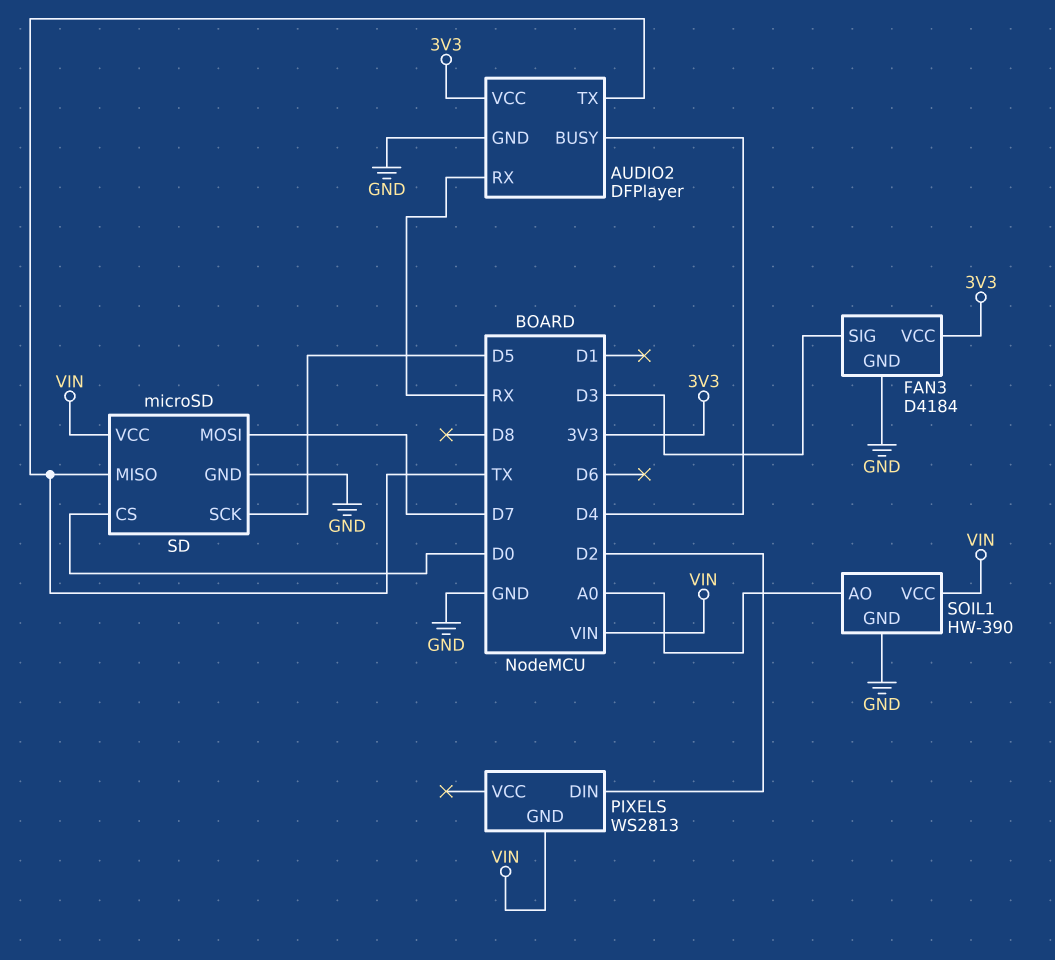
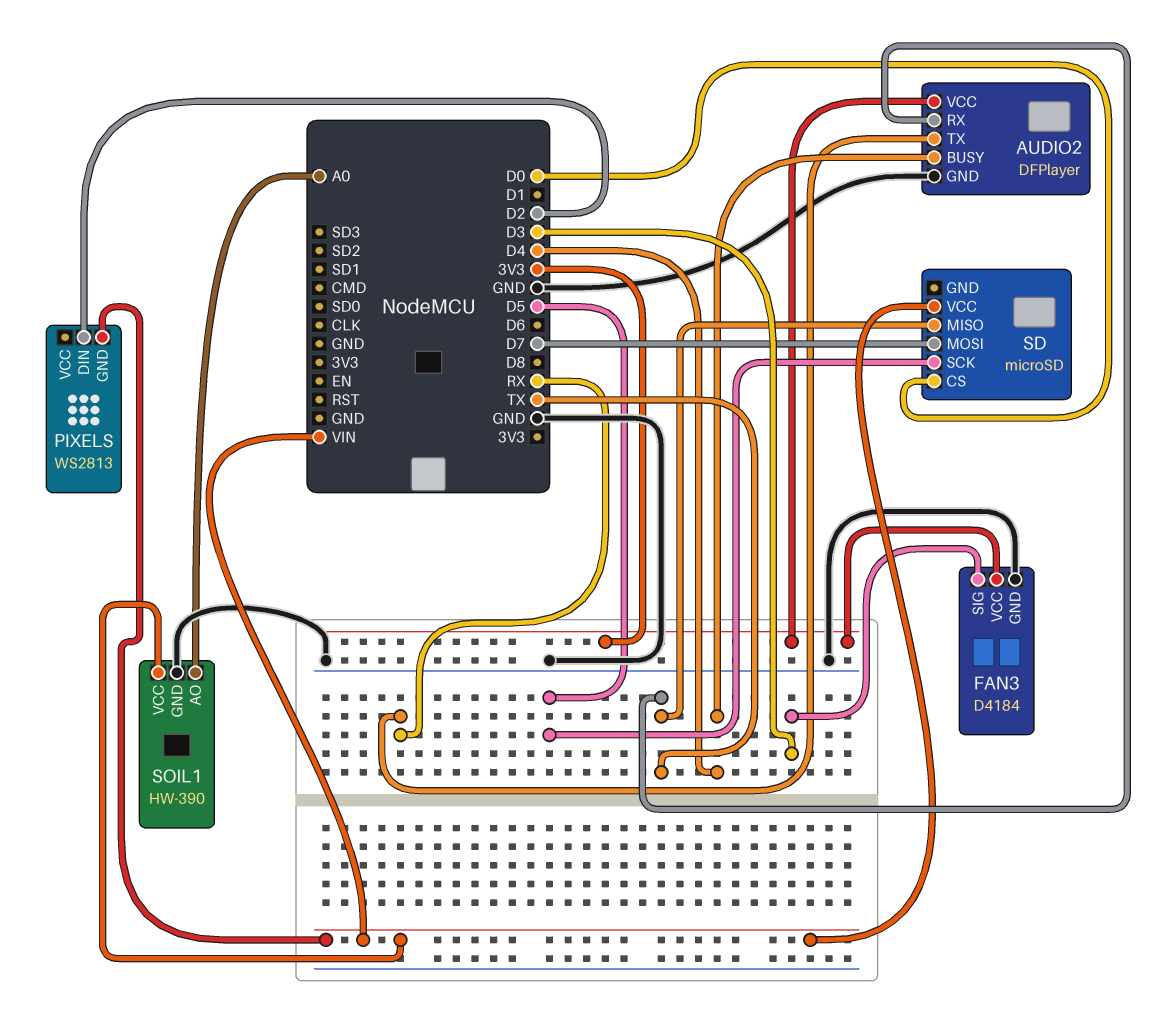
AUDIO2 pin RX: RX -> TX
AUDIO2 pin TX: TX -> RX
SD pin GND: GND -> none

